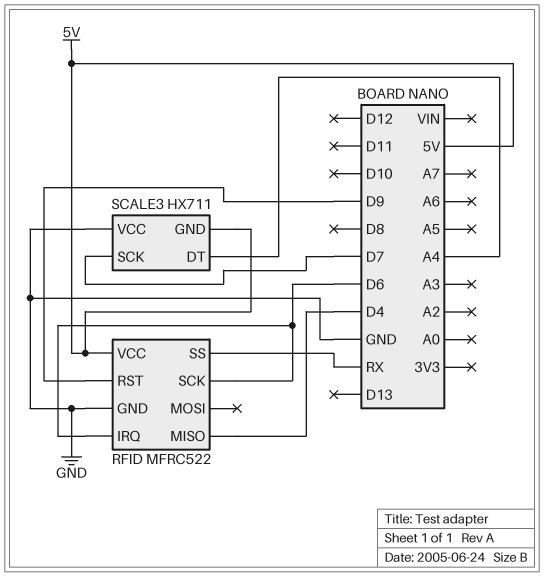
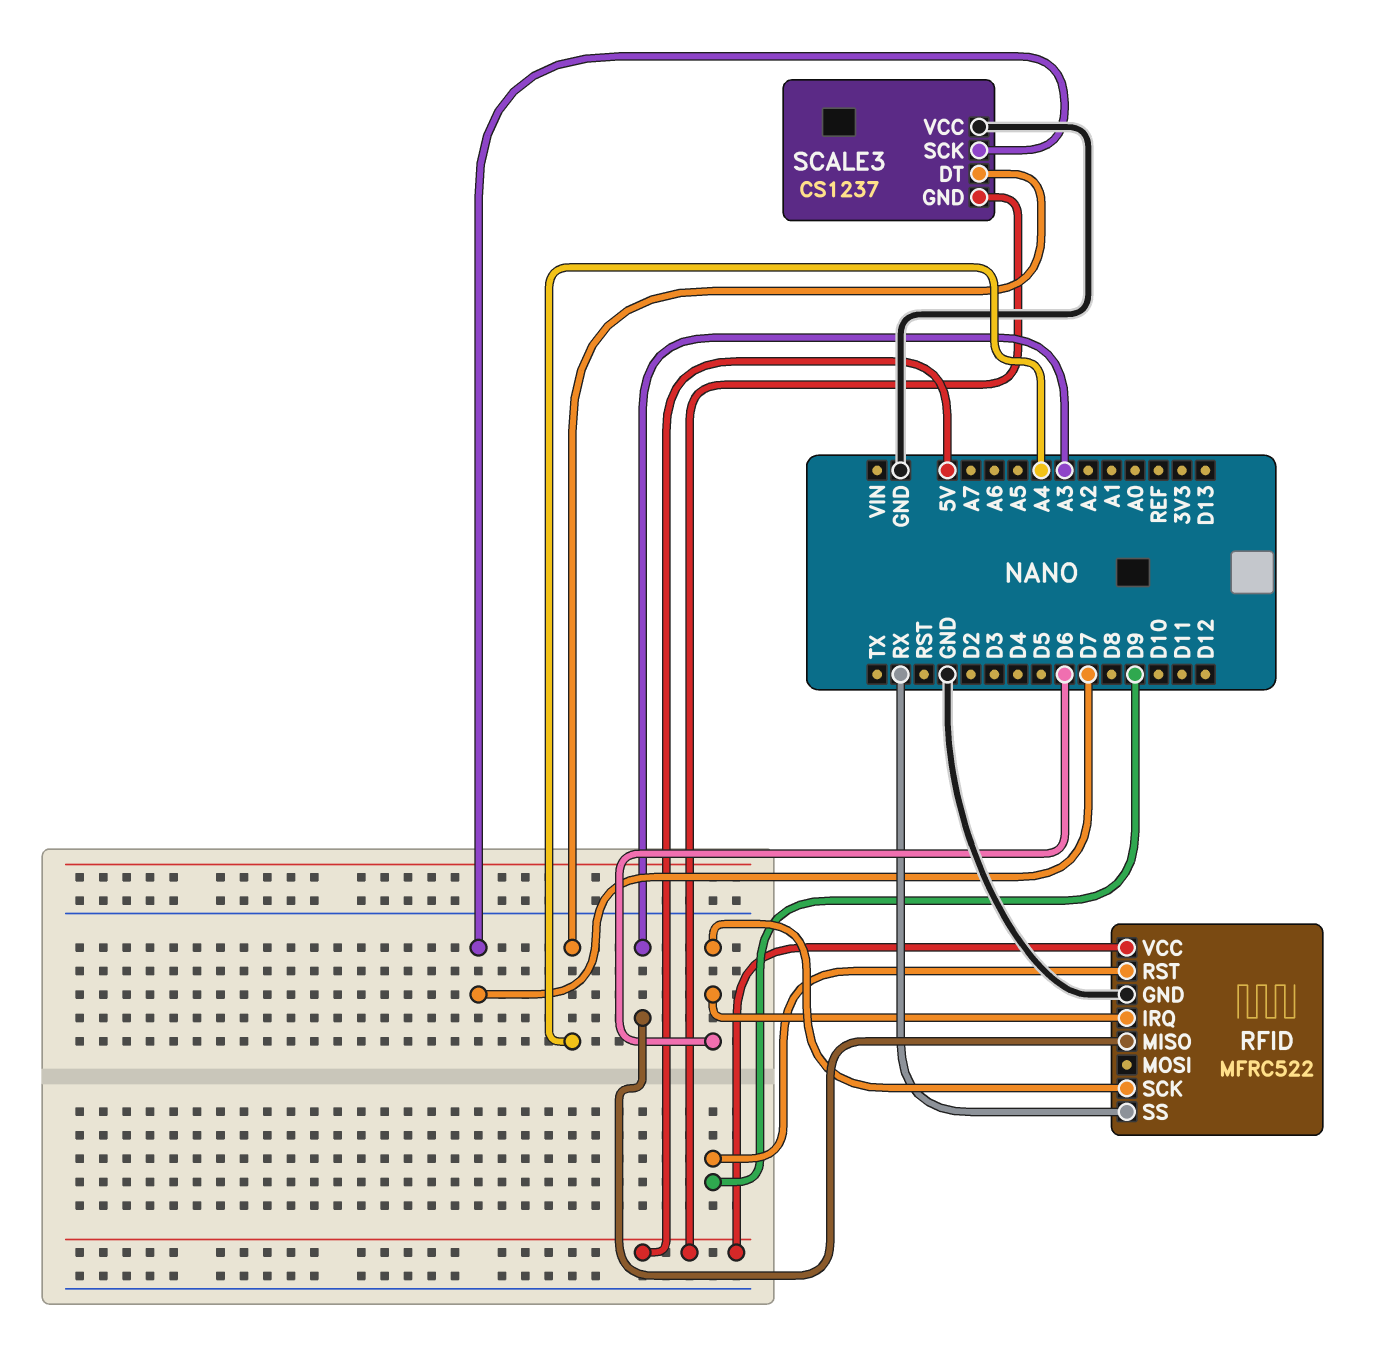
RFID pin MISO: D4 -> A3
SCALE3: HX711 -> CS1237

